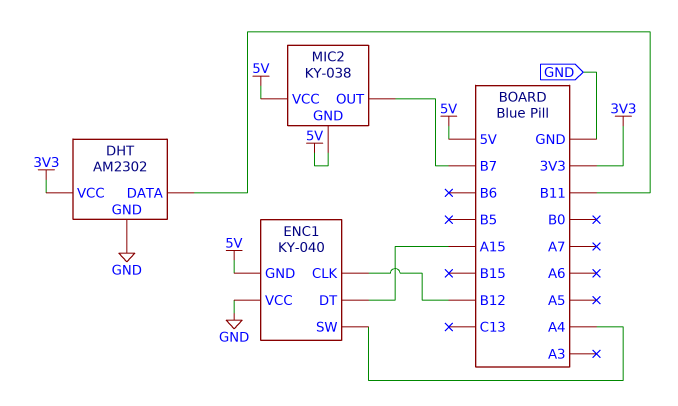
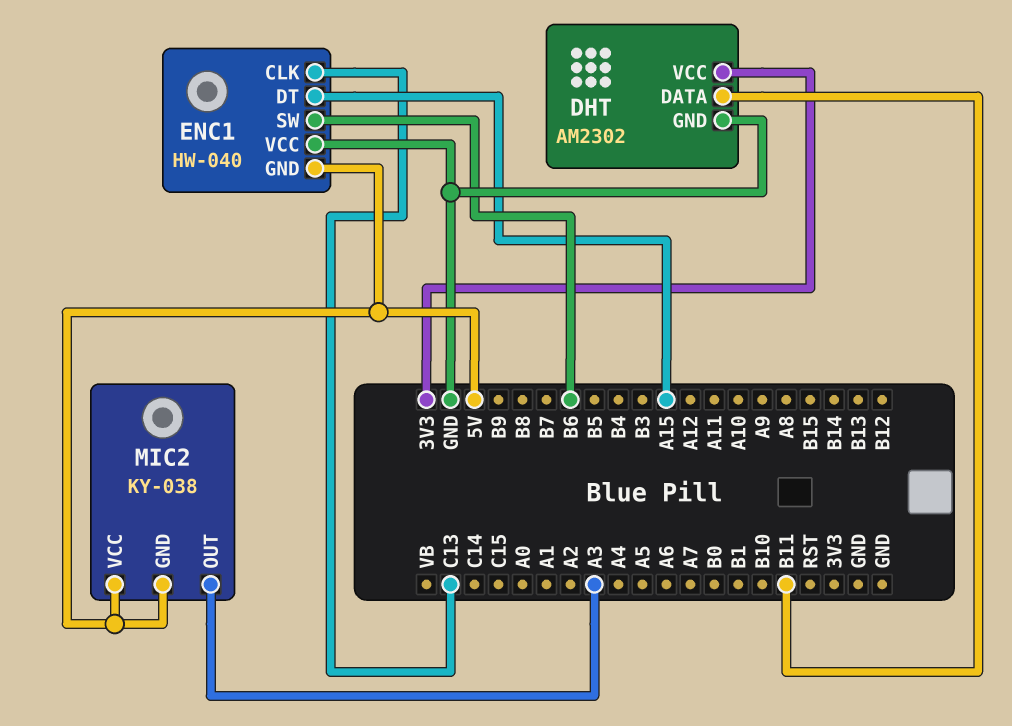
ENC1: KY-040 -> HW-040
ENC1 pin CLK: B12 -> C13
ENC1 pin SW: A4 -> B6
MIC2 pin OUT: B7 -> A3

